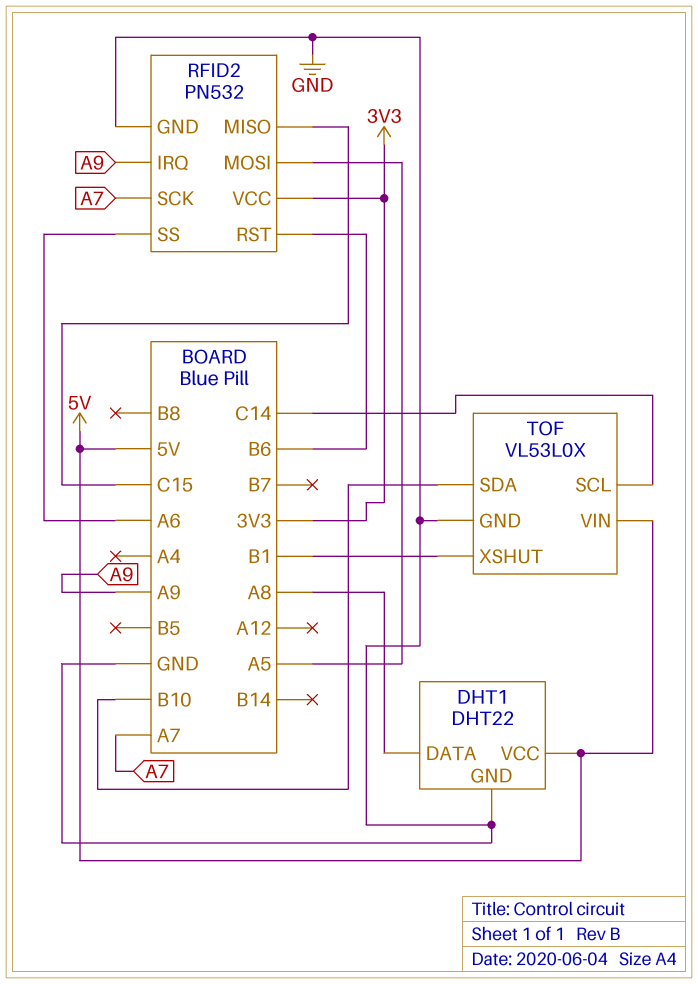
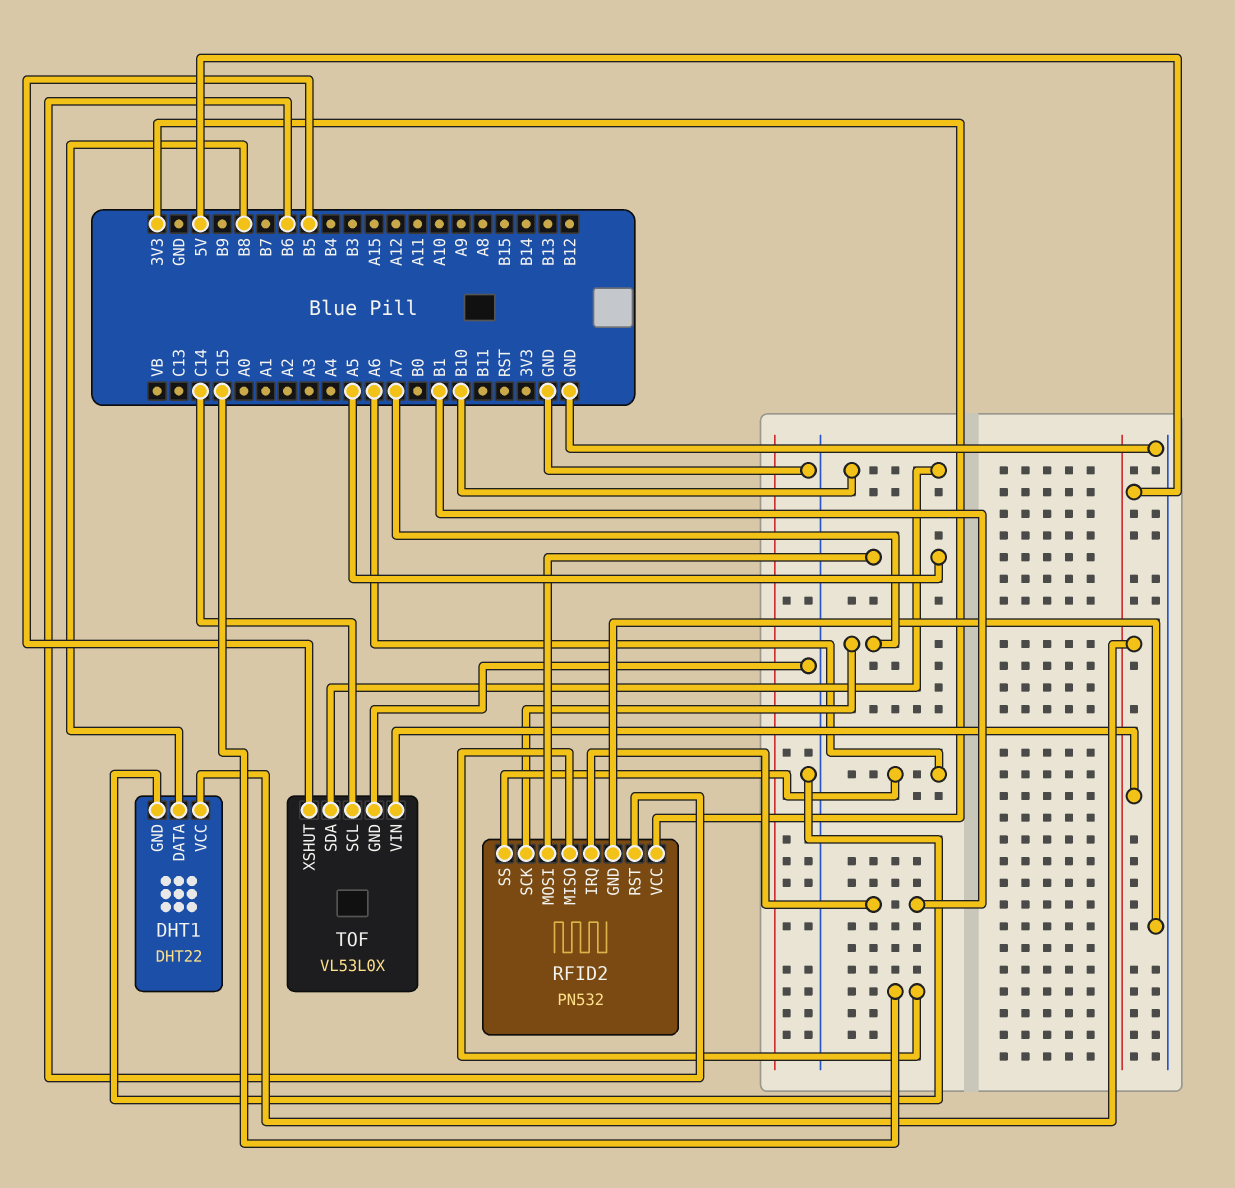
DHT1 pin DATA: A8 -> B8
RFID2 pin IRQ: A9 -> B1
TOF pin XSHUT: B1 -> B5

